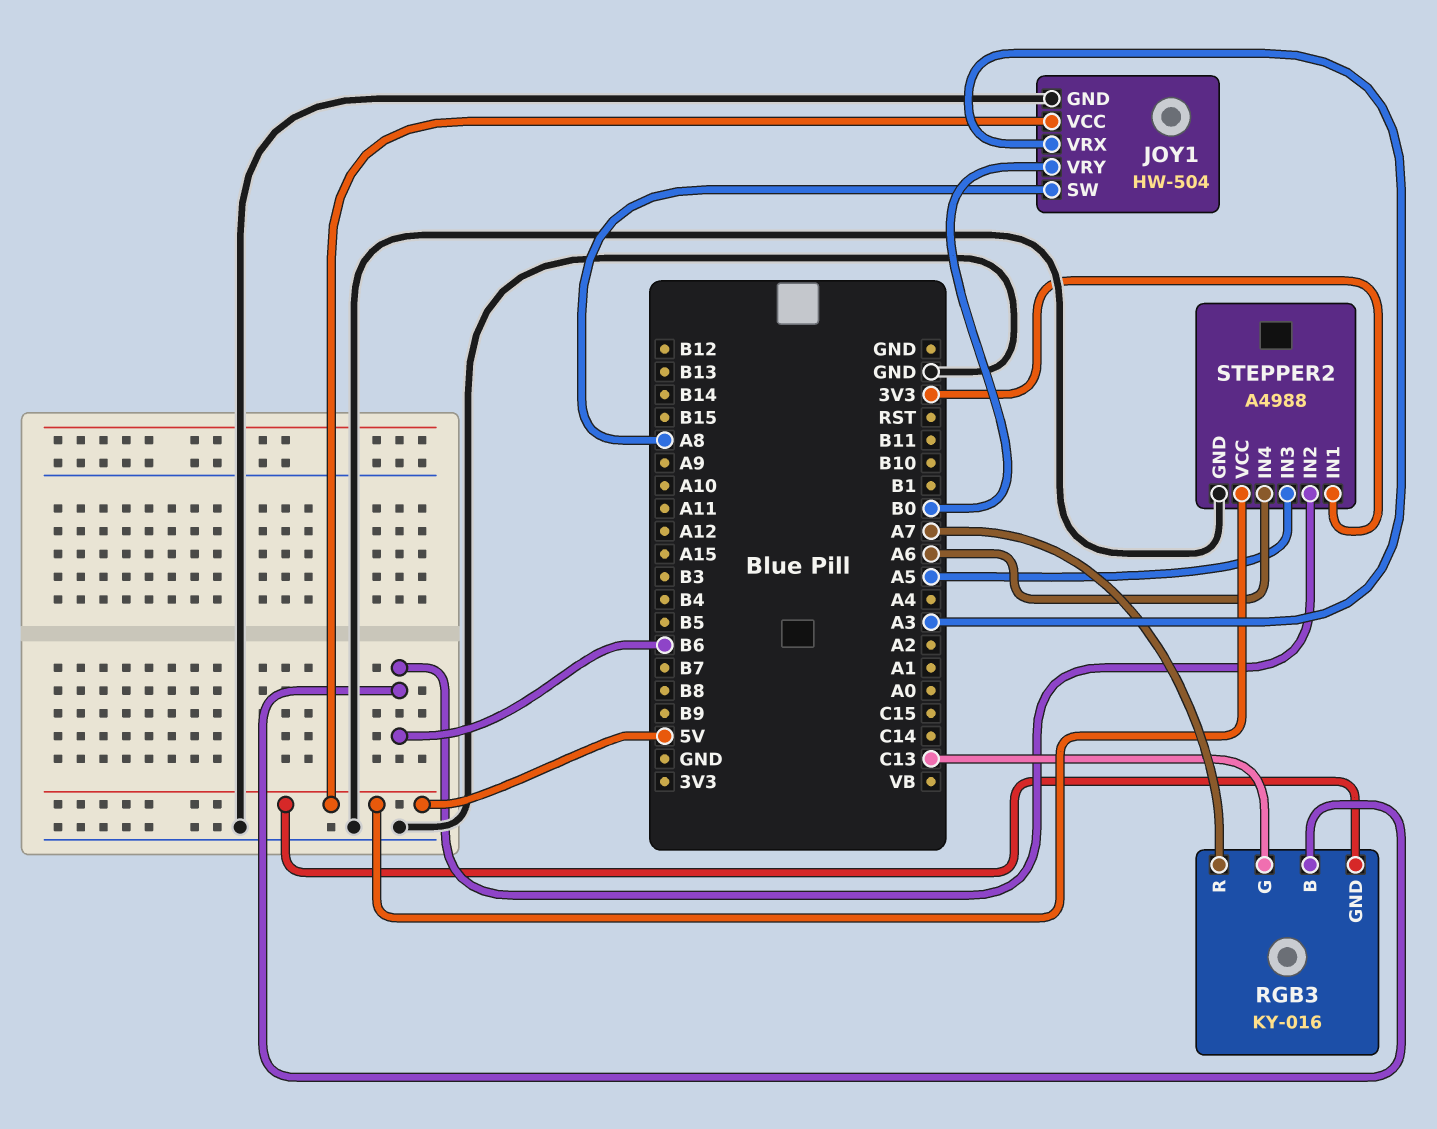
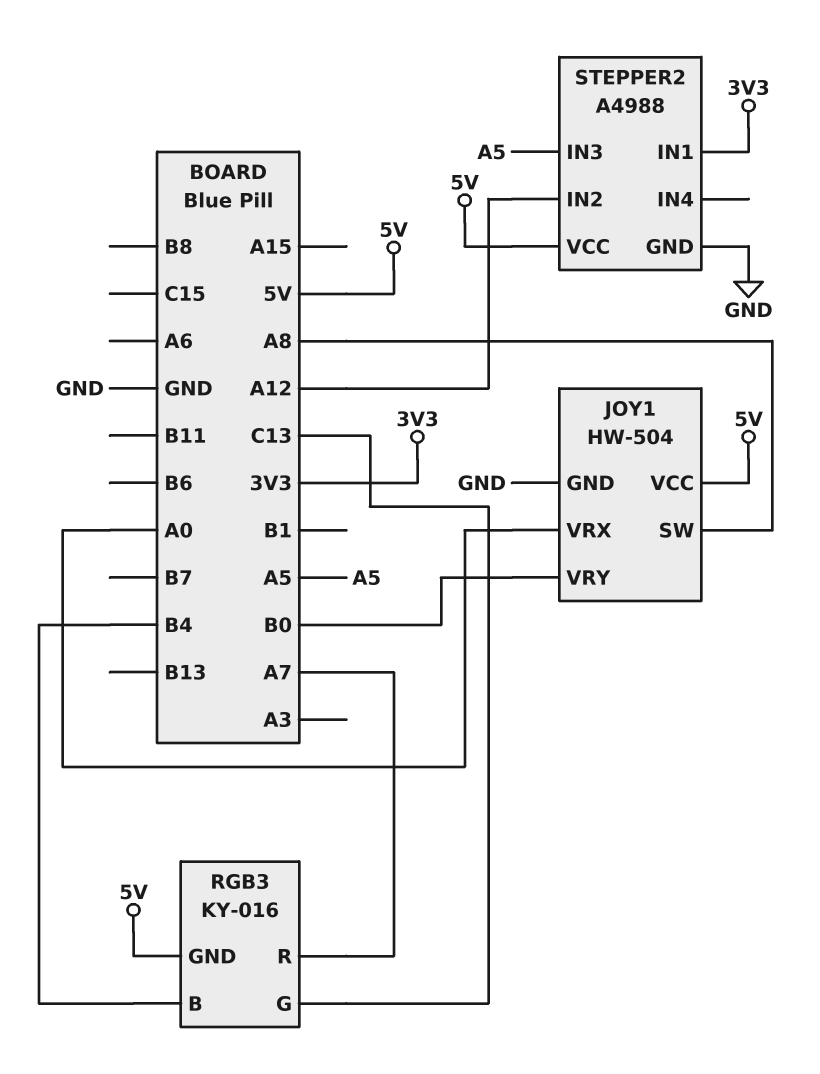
JOY1 pin VRX: A3 -> A0
RGB3 pin B: B6 -> B4
STEPPER2 pin IN2: B6 -> A12
STEPPER2 pin IN4: A6 -> none

